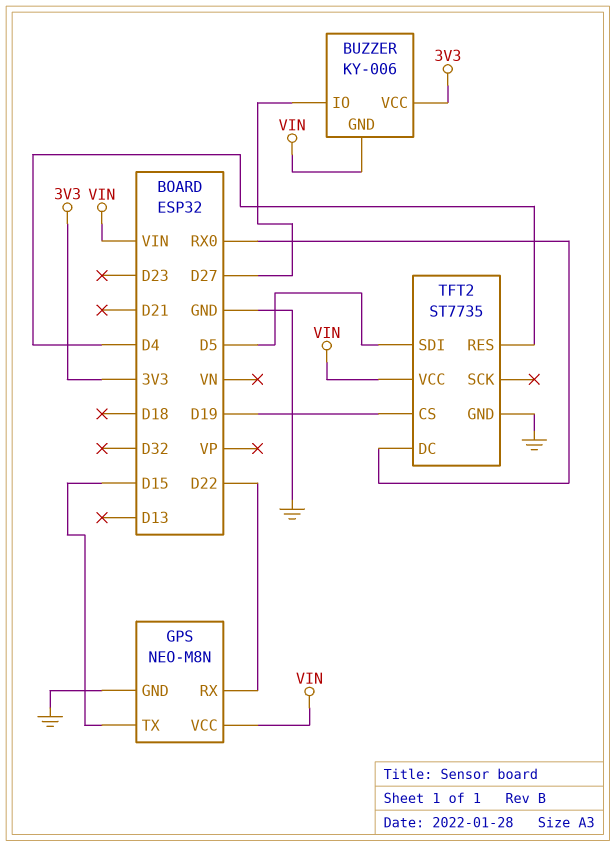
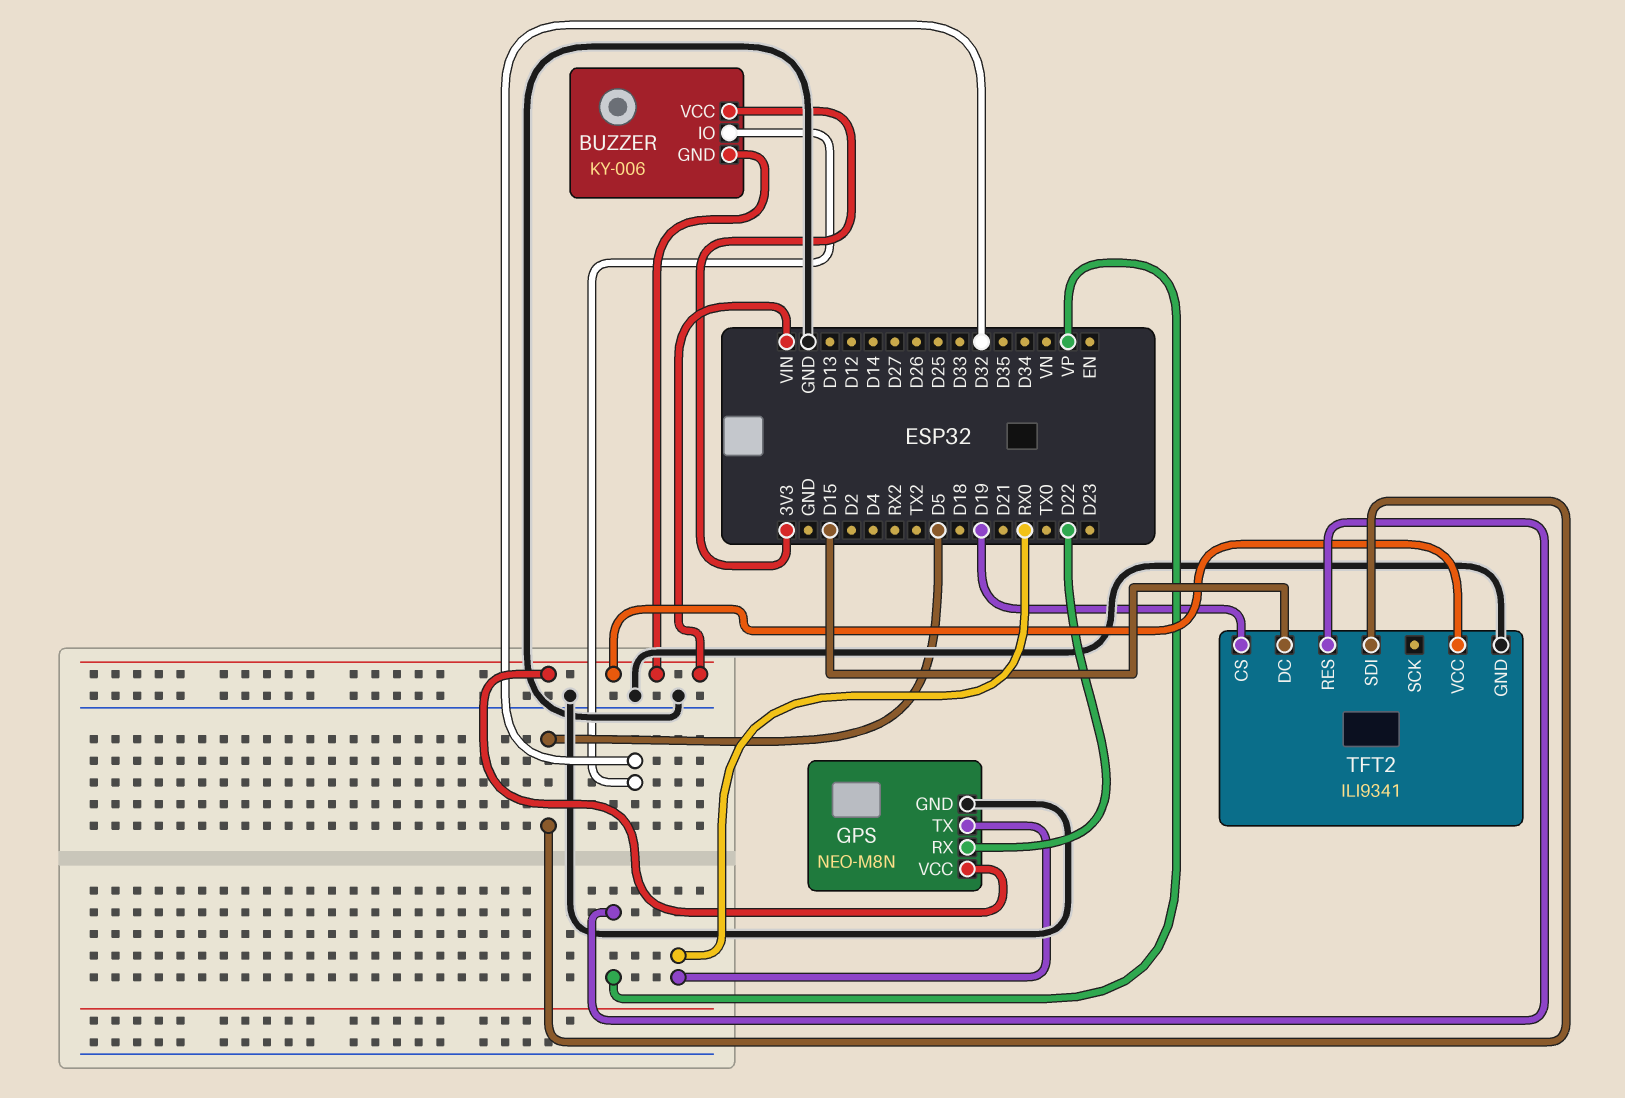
BUZZER pin IO: D27 -> D32
GPS pin TX: D15 -> RX0
TFT2: ST7735 -> ILI9341
TFT2 pin DC: RX0 -> D15
TFT2 pin RES: D4 -> VP

